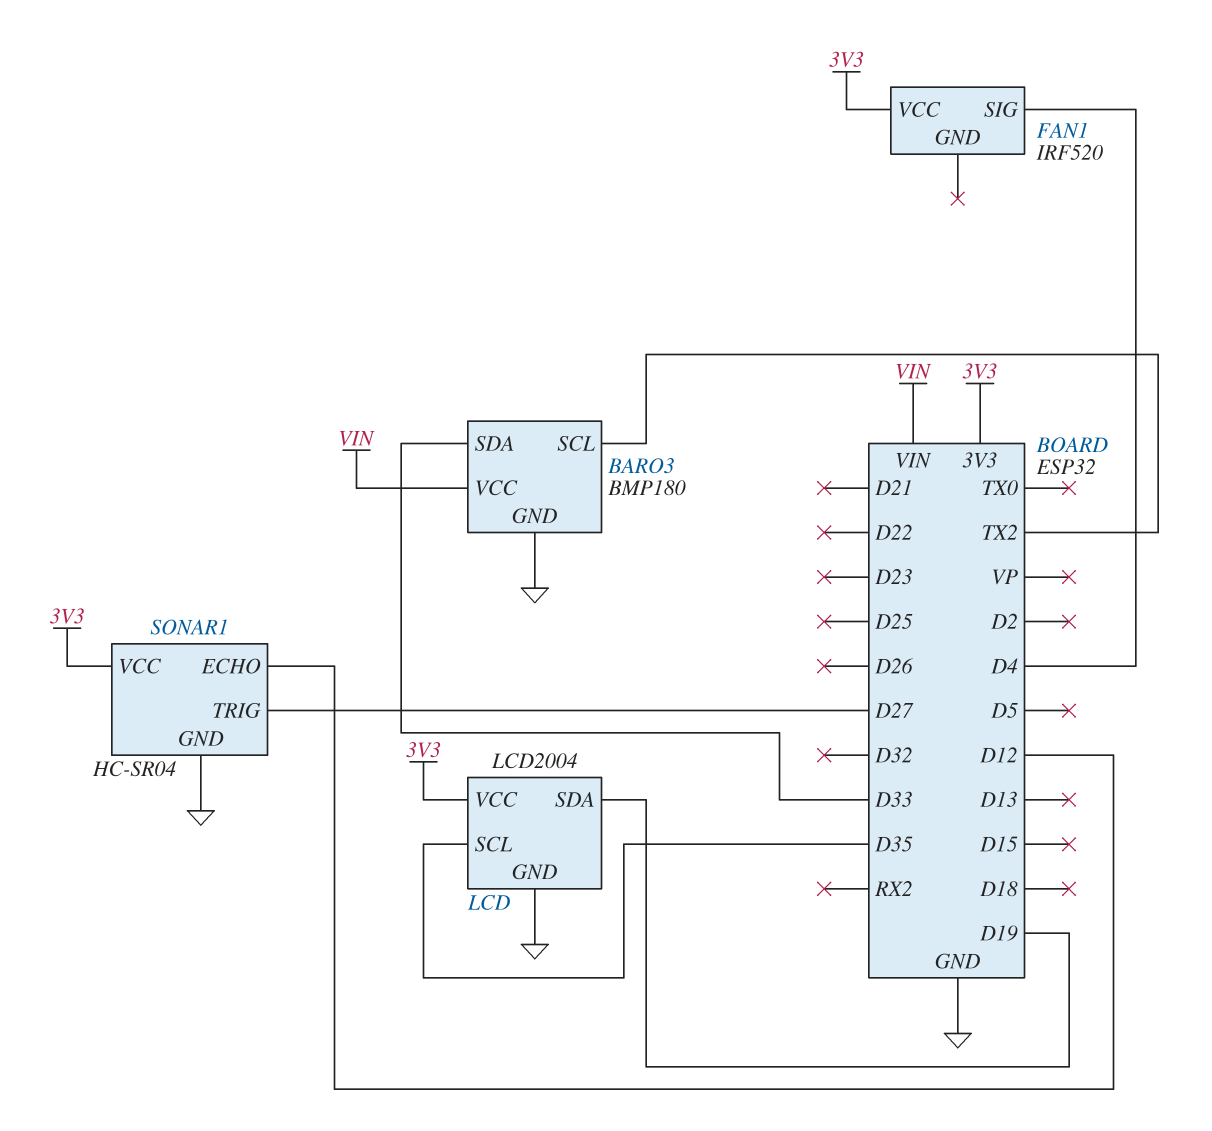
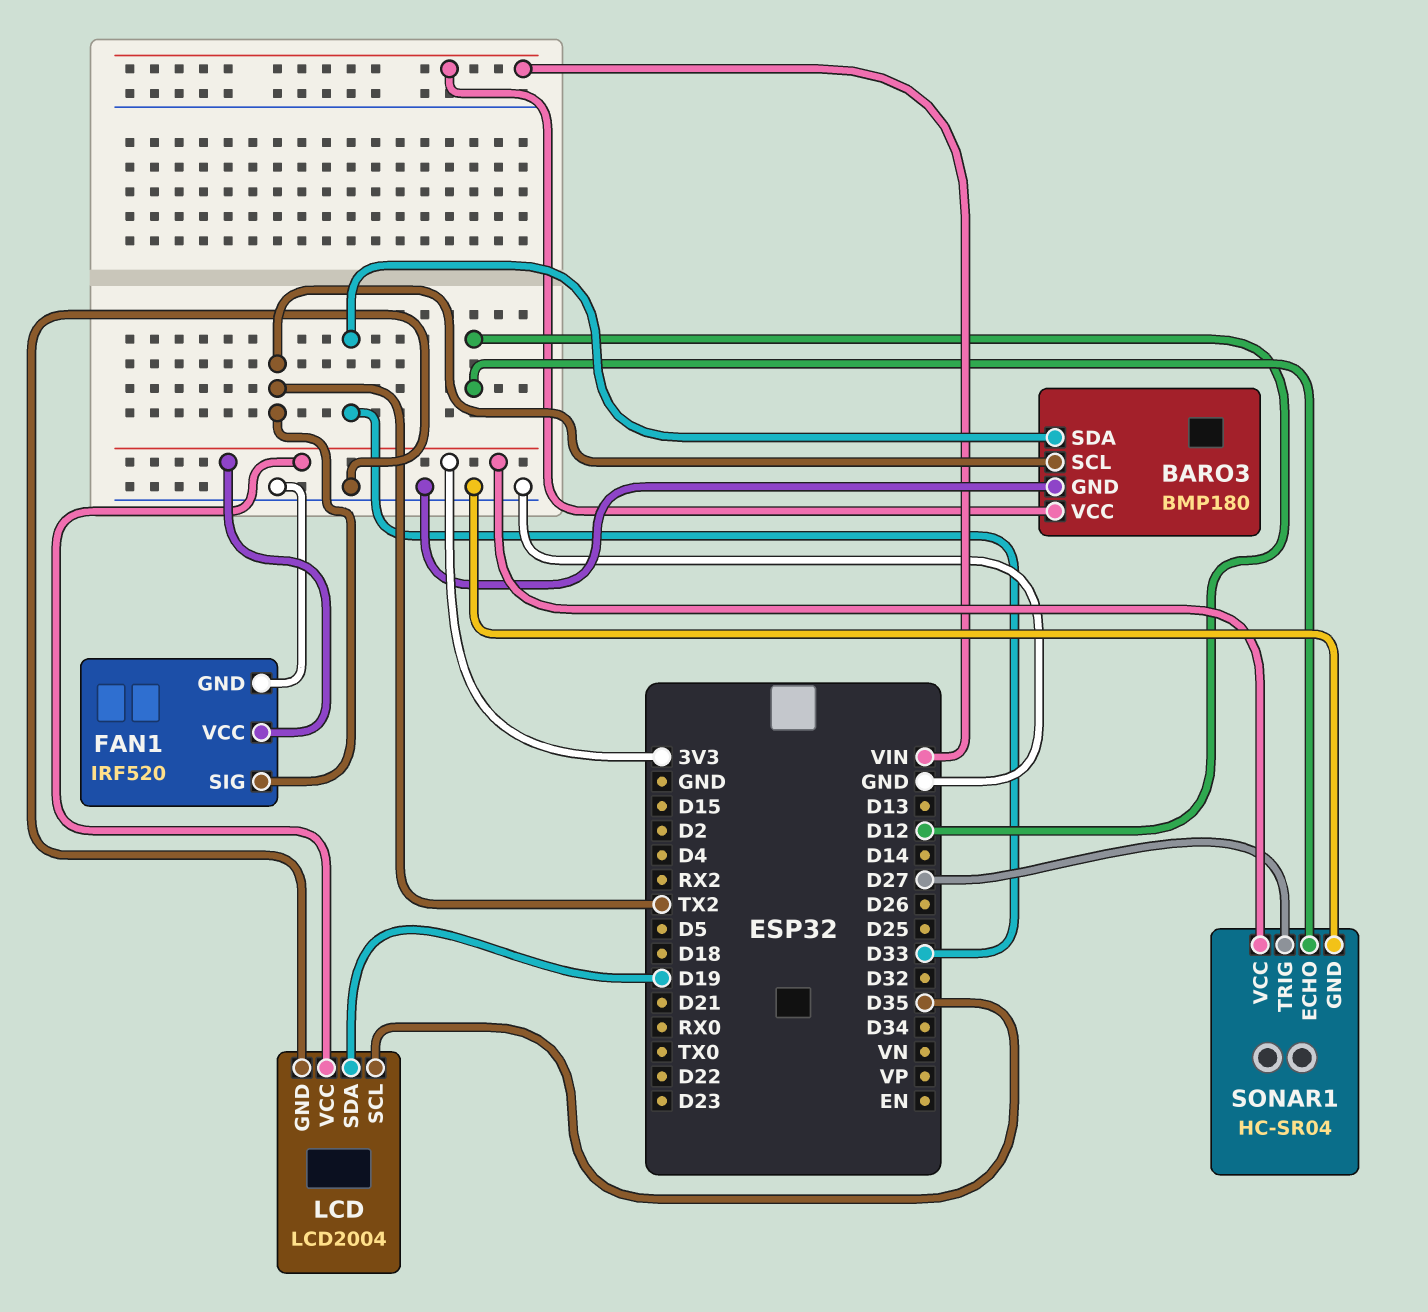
FAN1 pin GND: none -> GND
FAN1 pin SIG: D4 -> TX2

